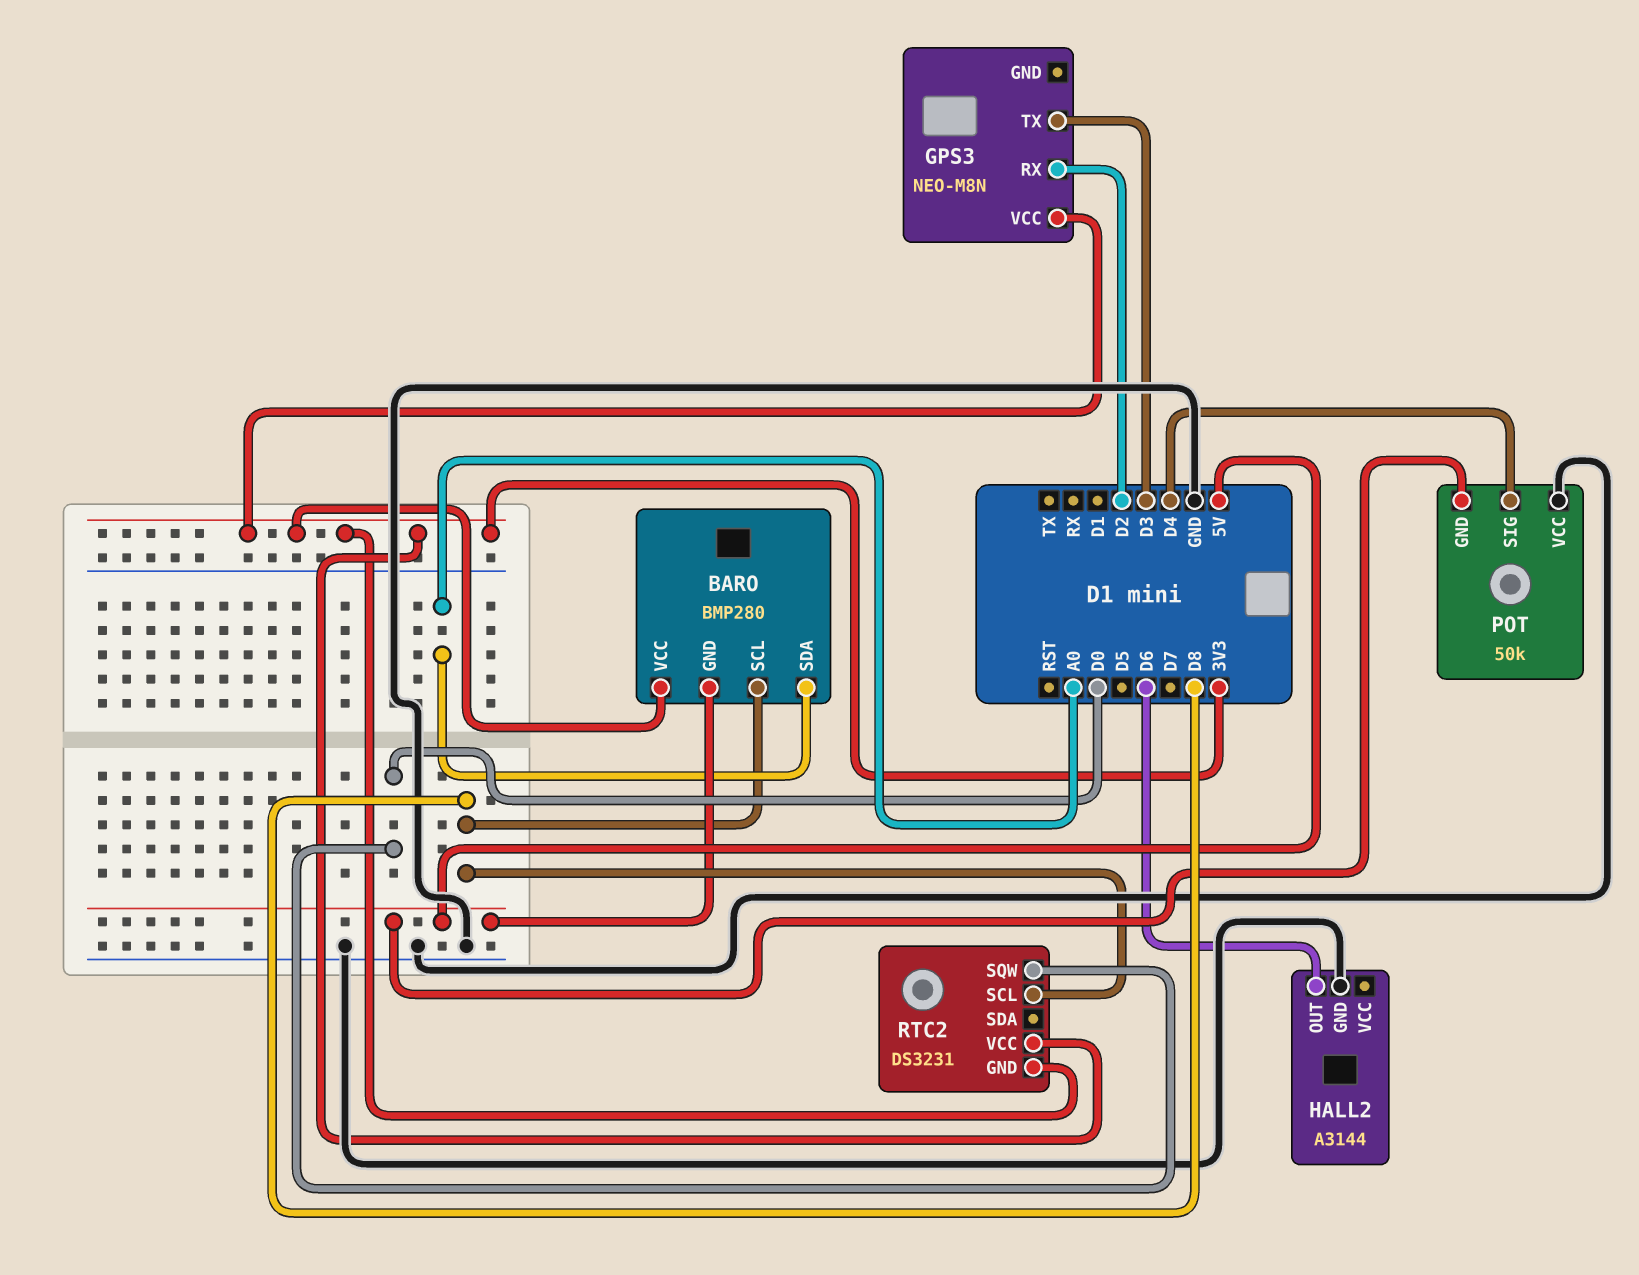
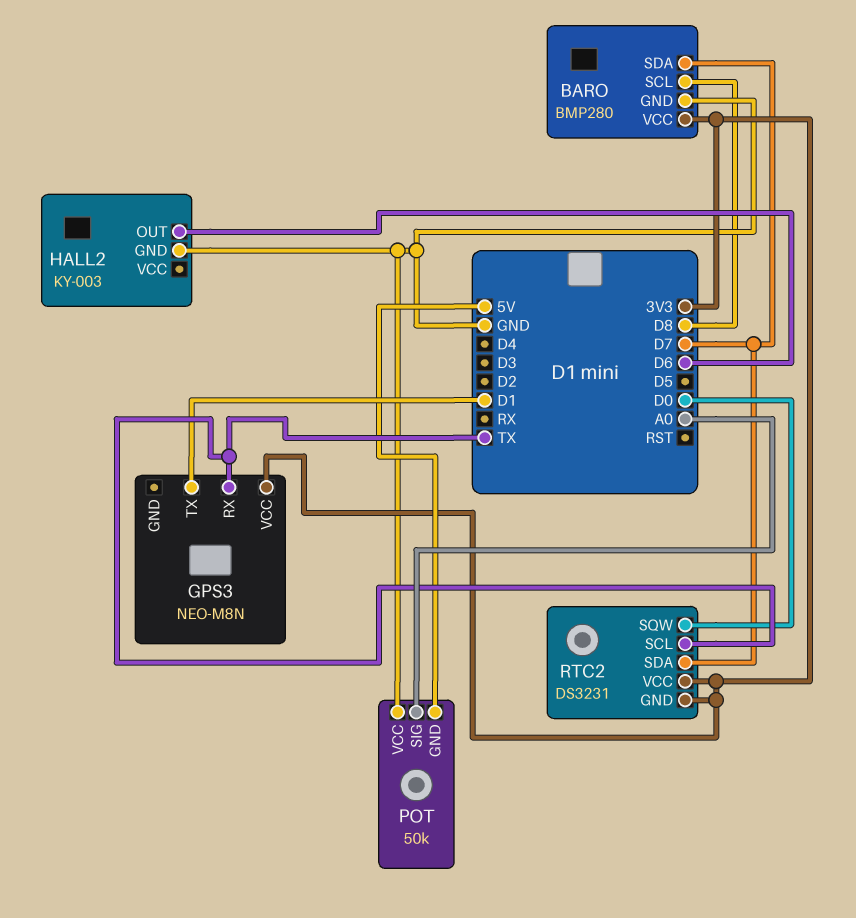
BARO pin GND: 5V -> GND
BARO pin SDA: A0 -> D7
GPS3 pin RX: D2 -> TX
GPS3 pin TX: D3 -> D1
HALL2: A3144 -> KY-003
POT pin SIG: D4 -> A0
RTC2 pin SCL: D8 -> TX
RTC2 pin SDA: none -> D7

